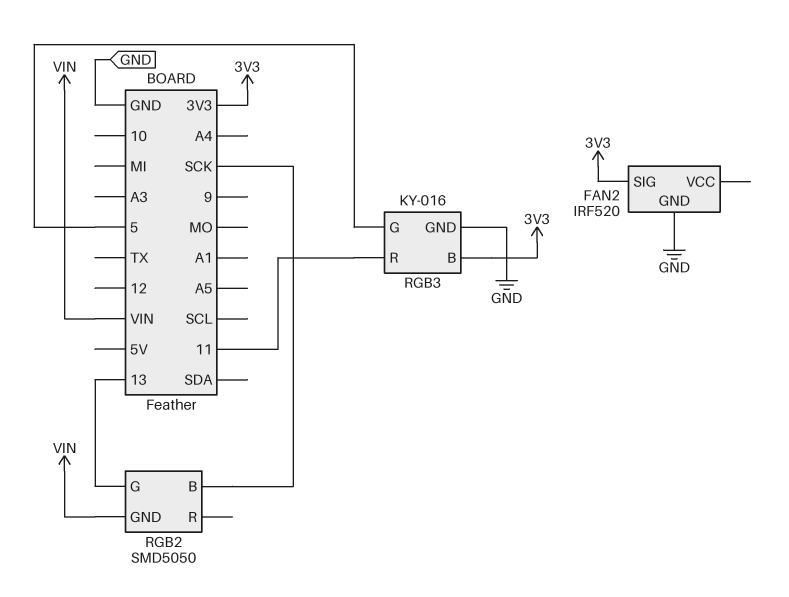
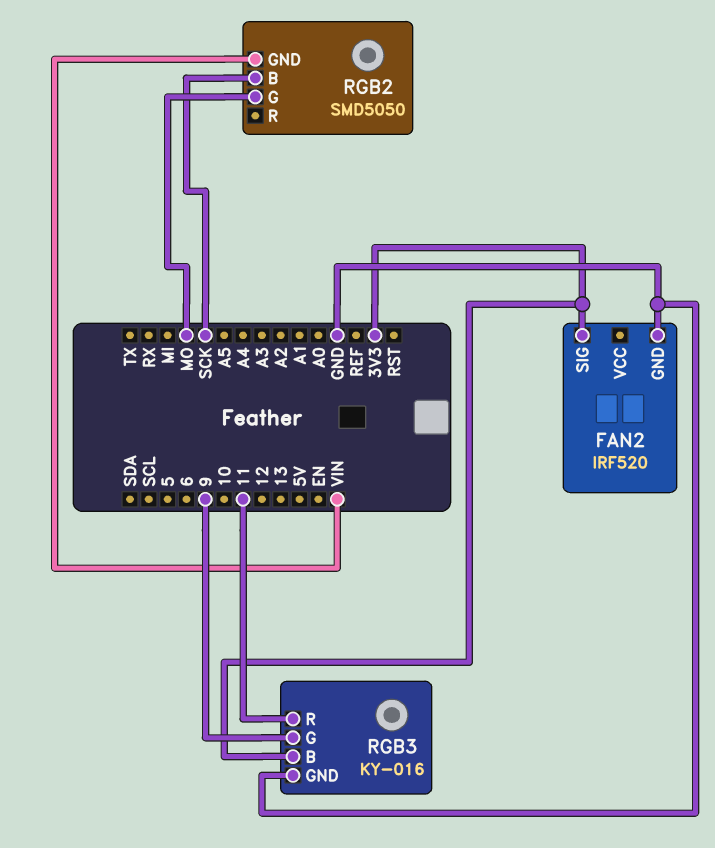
RGB2 pin G: 13 -> MO
RGB3 pin G: 5 -> 9

